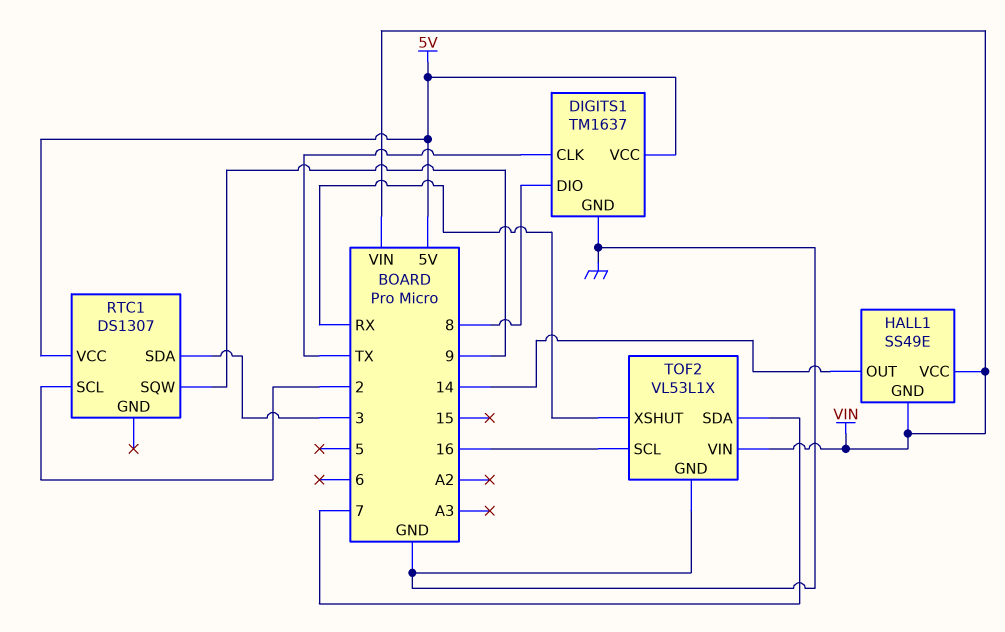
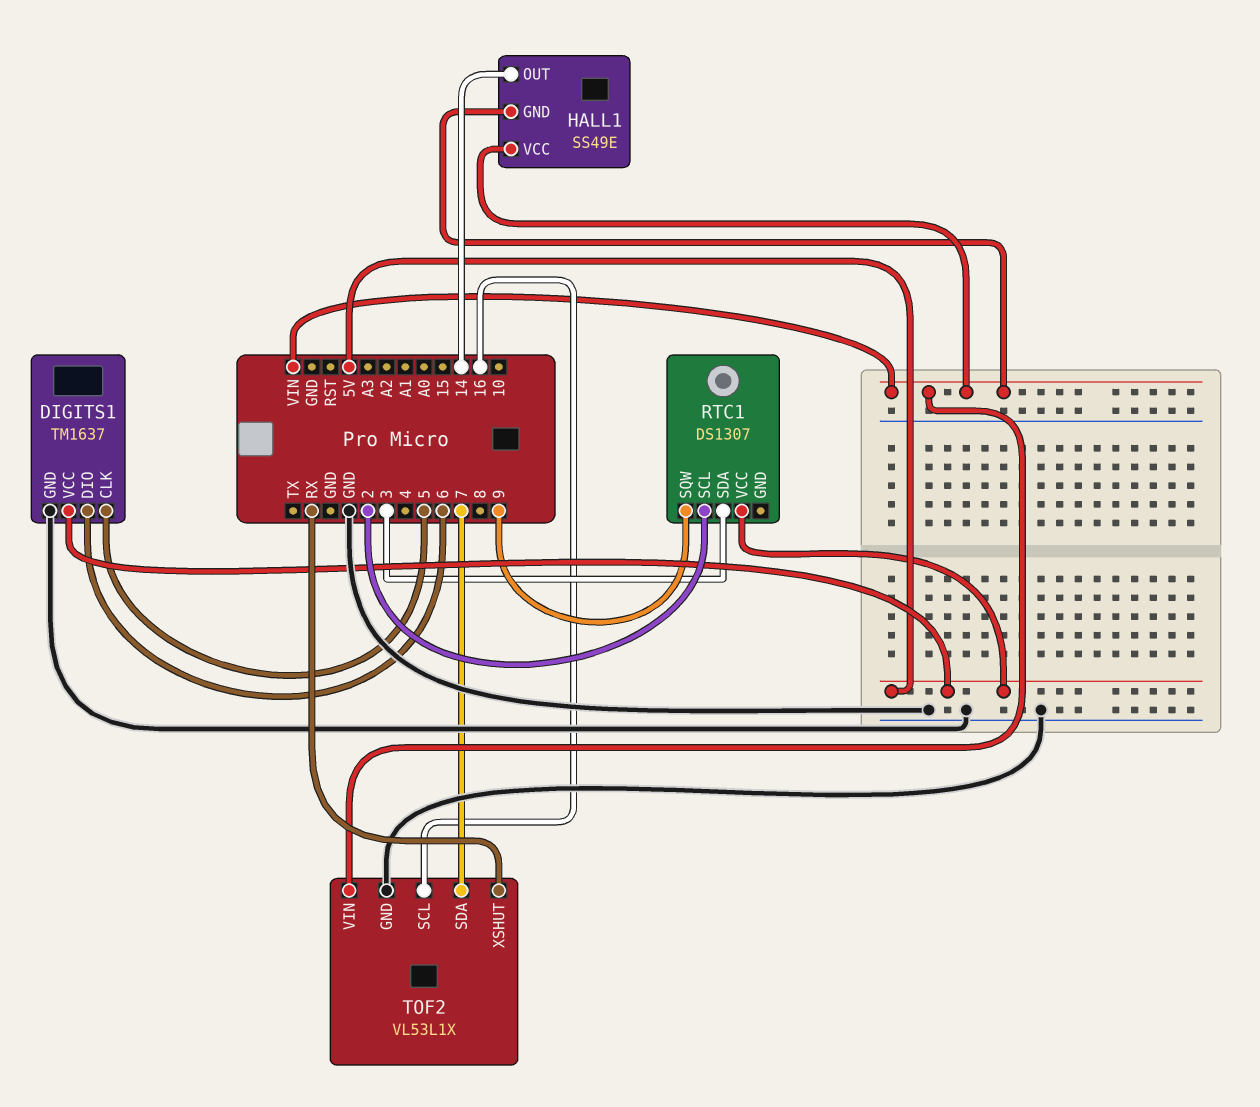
DIGITS1 pin CLK: TX -> 5
DIGITS1 pin DIO: 8 -> 6

